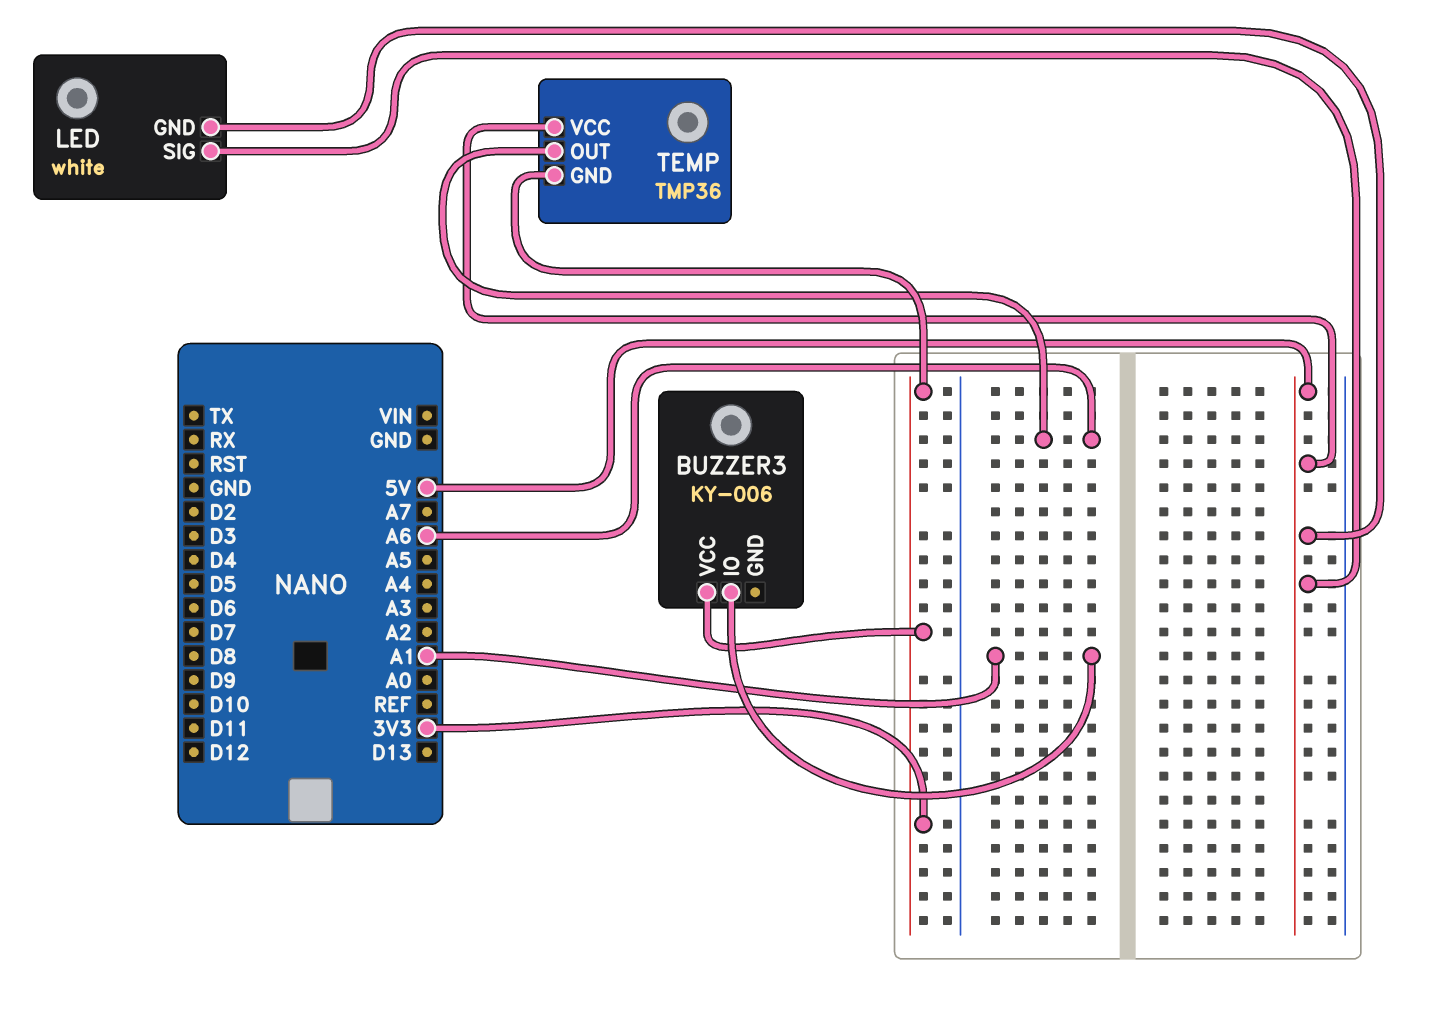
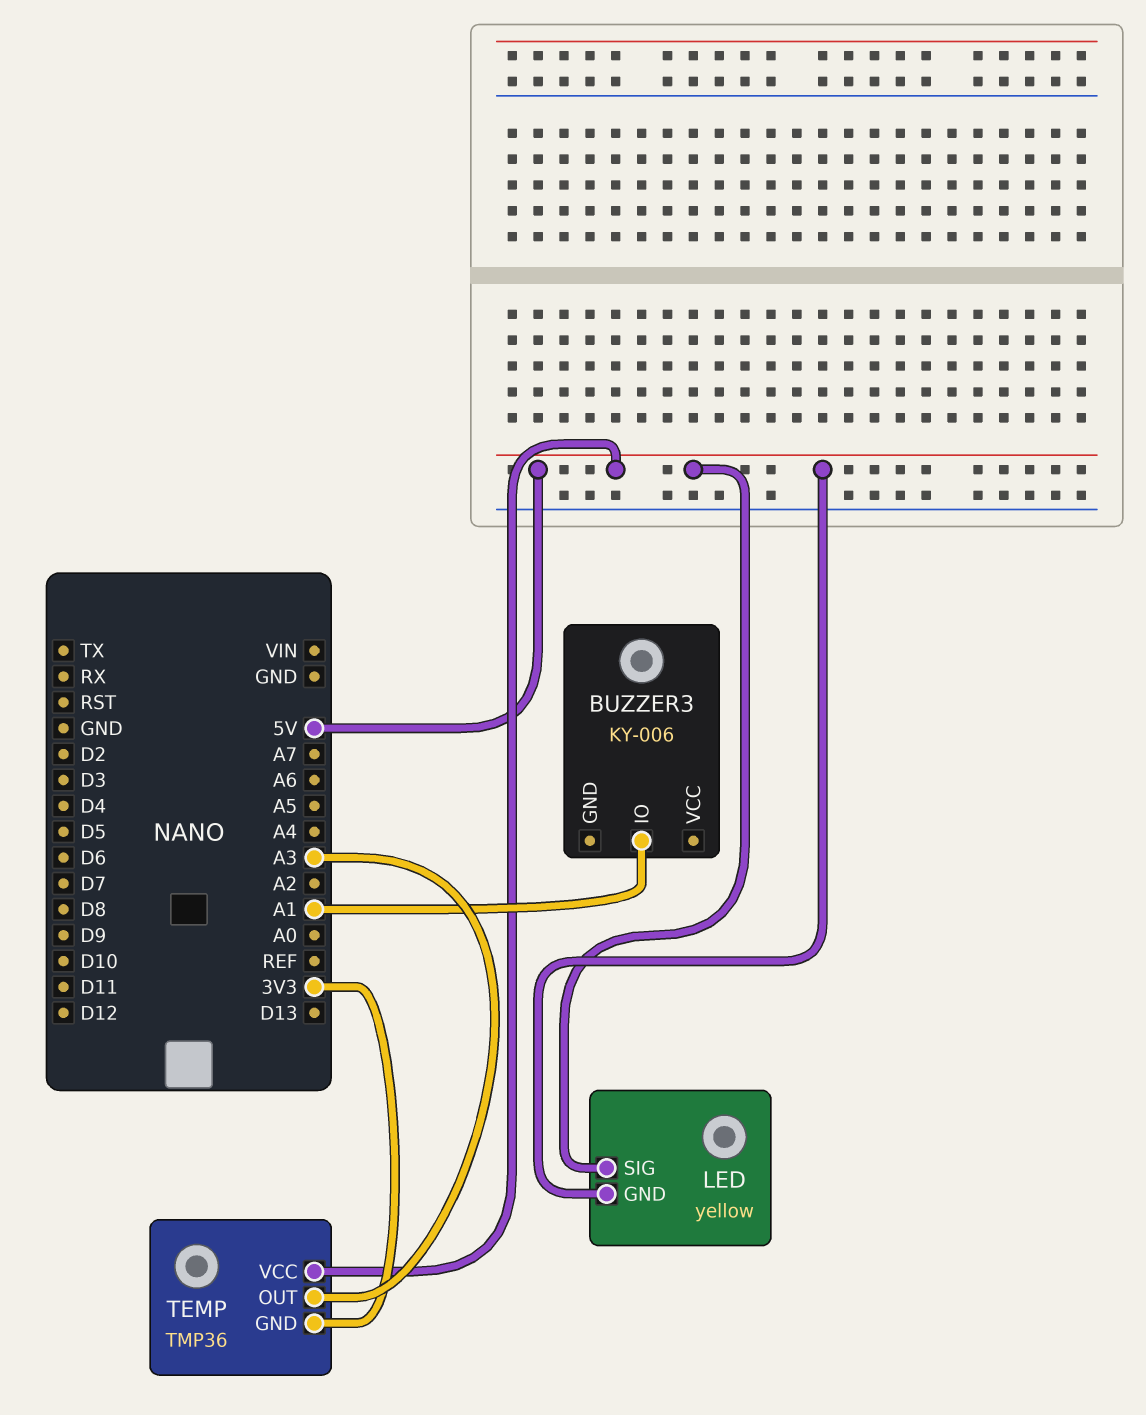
BUZZER3 pin VCC: 3V3 -> none
LED: white -> yellow
TEMP pin OUT: A6 -> A3

